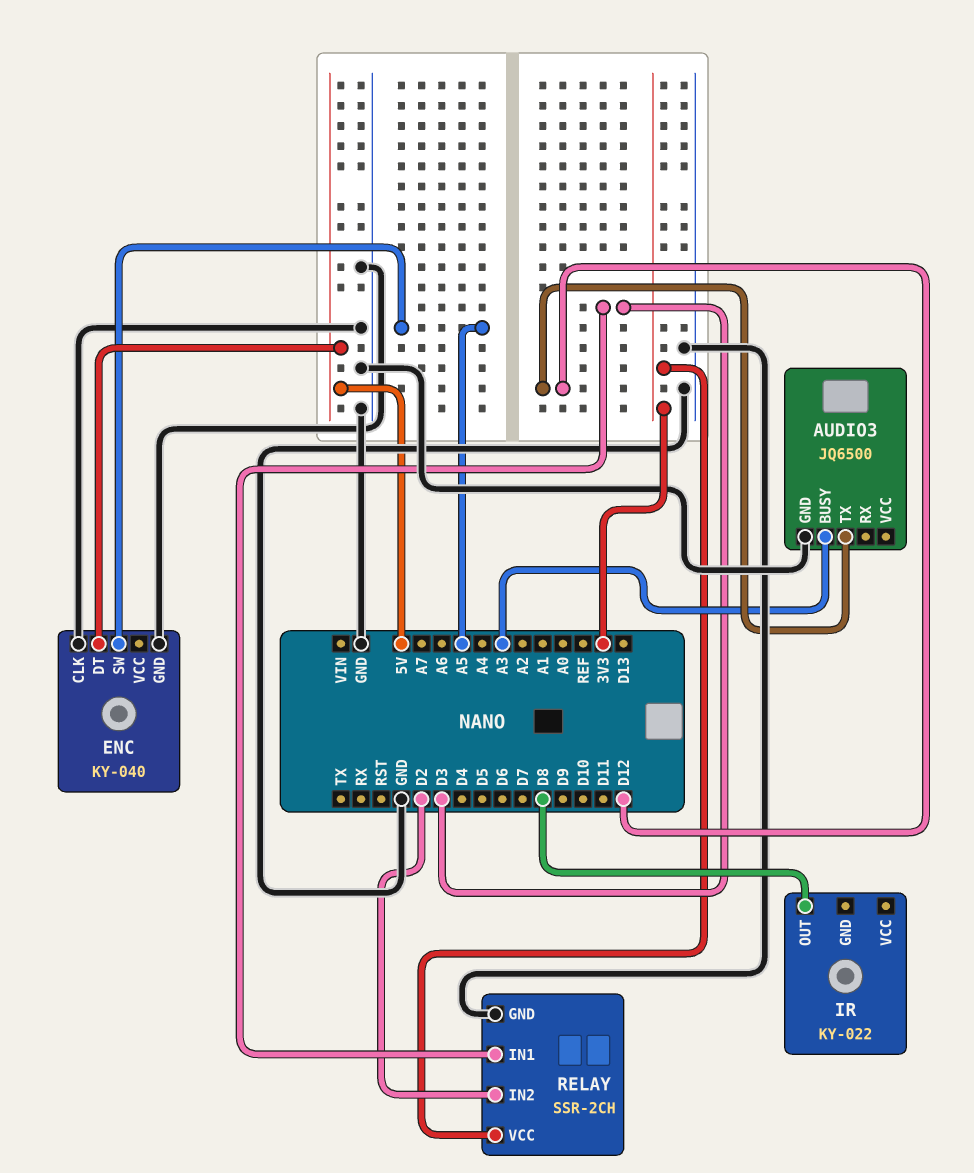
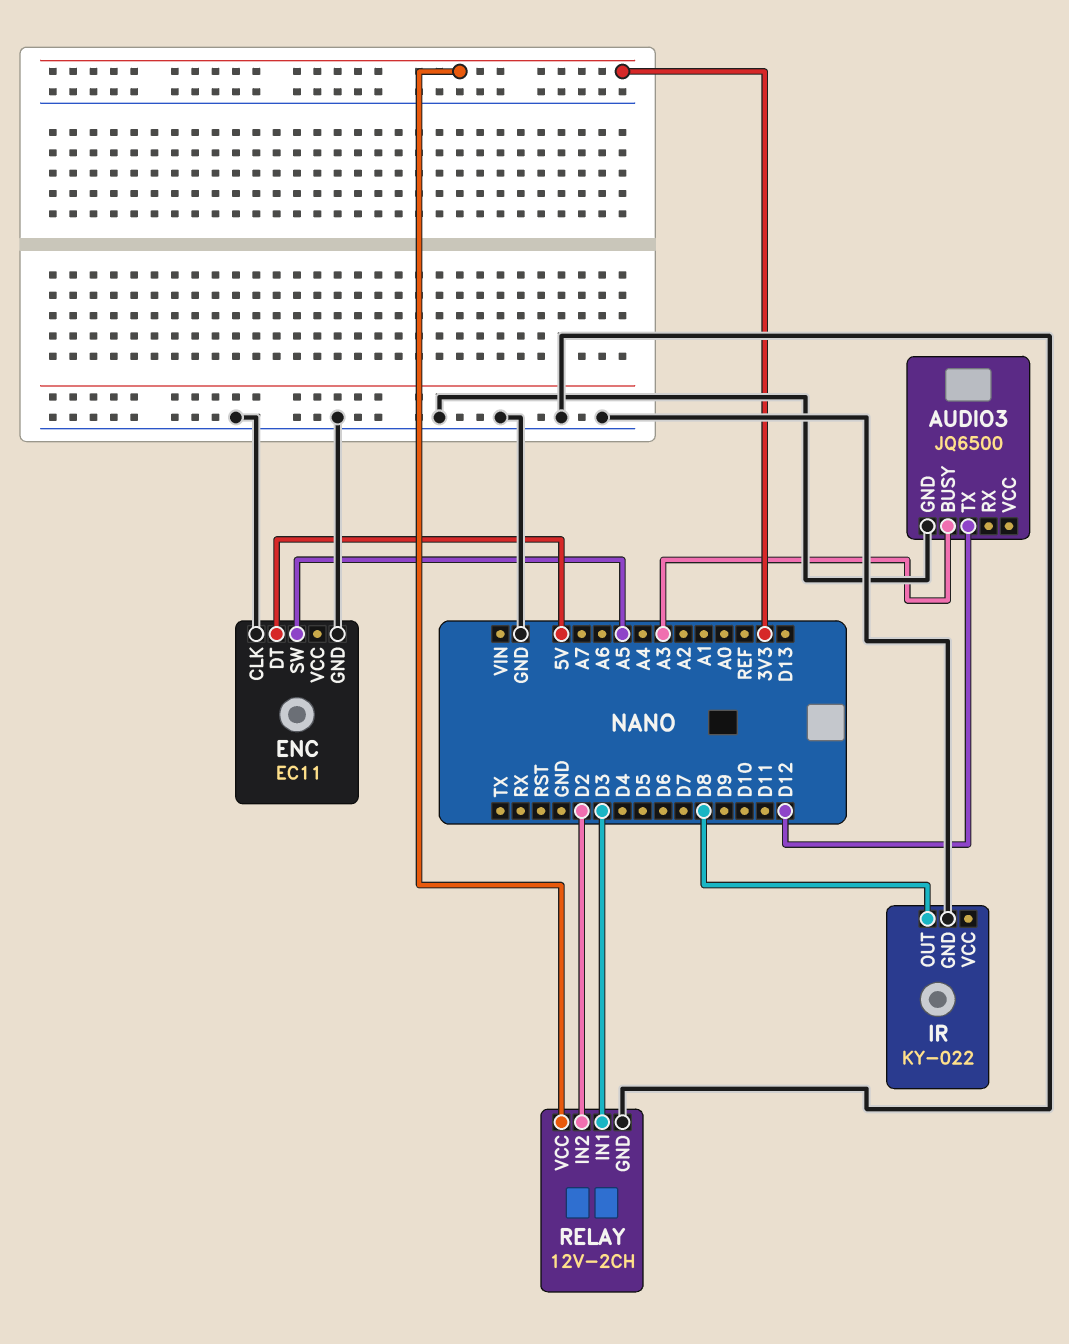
ENC: KY-040 -> EC11
IR pin GND: none -> GND
RELAY: SSR-2CH -> 12V-2CH

